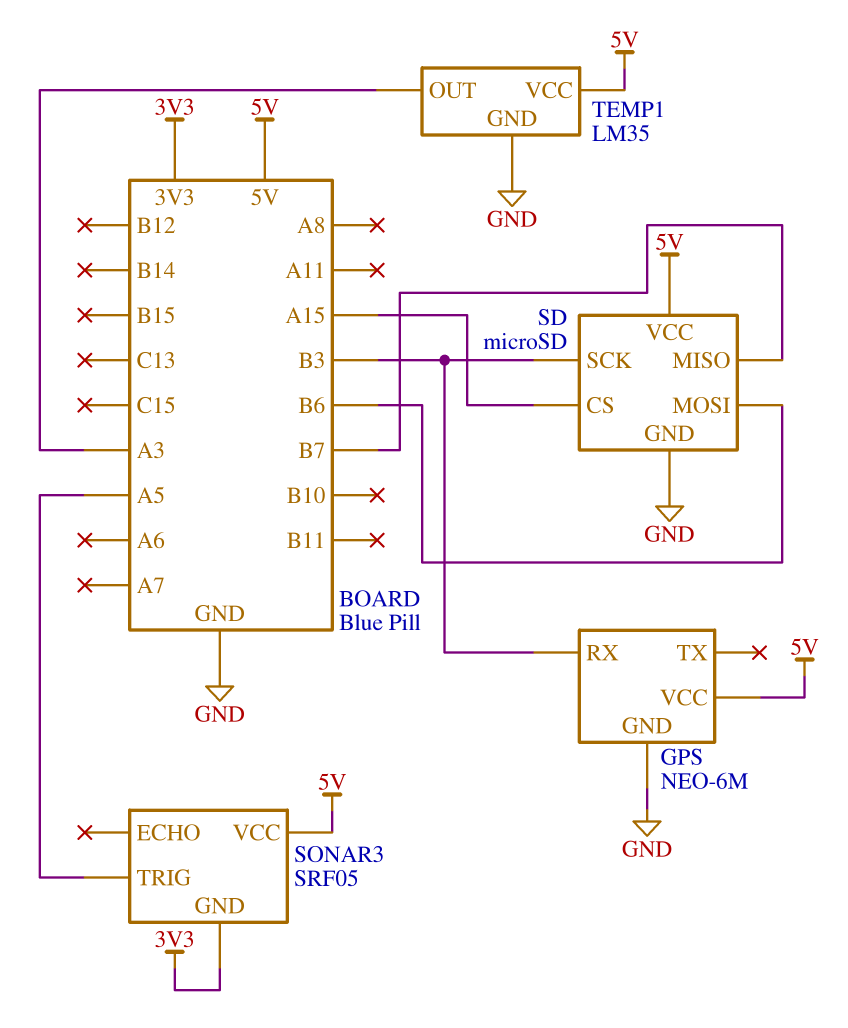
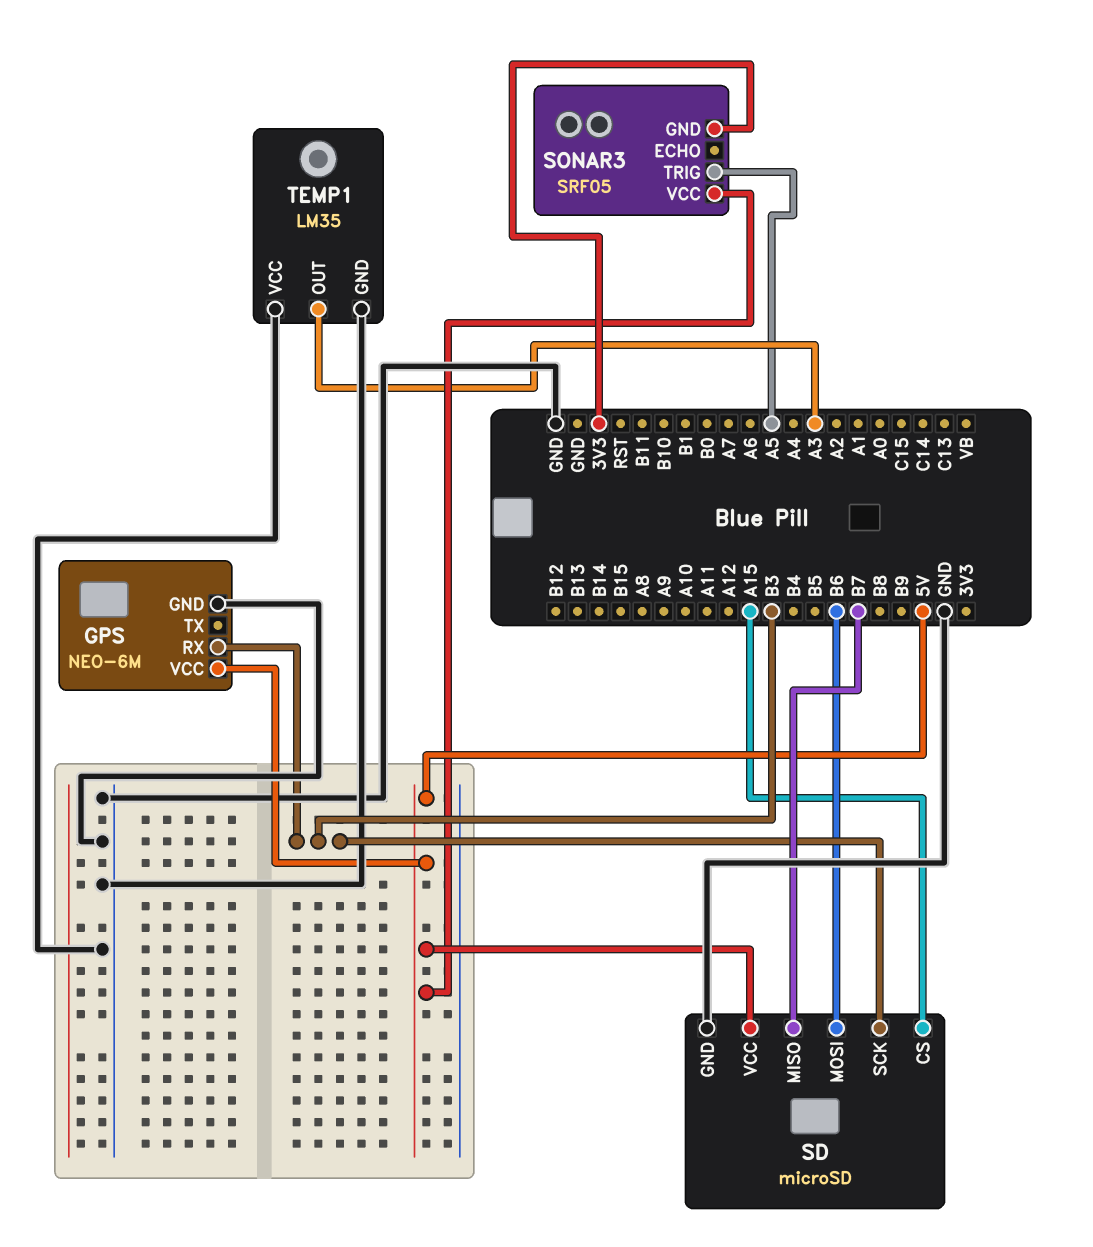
TEMP1 pin VCC: 5V -> GND

